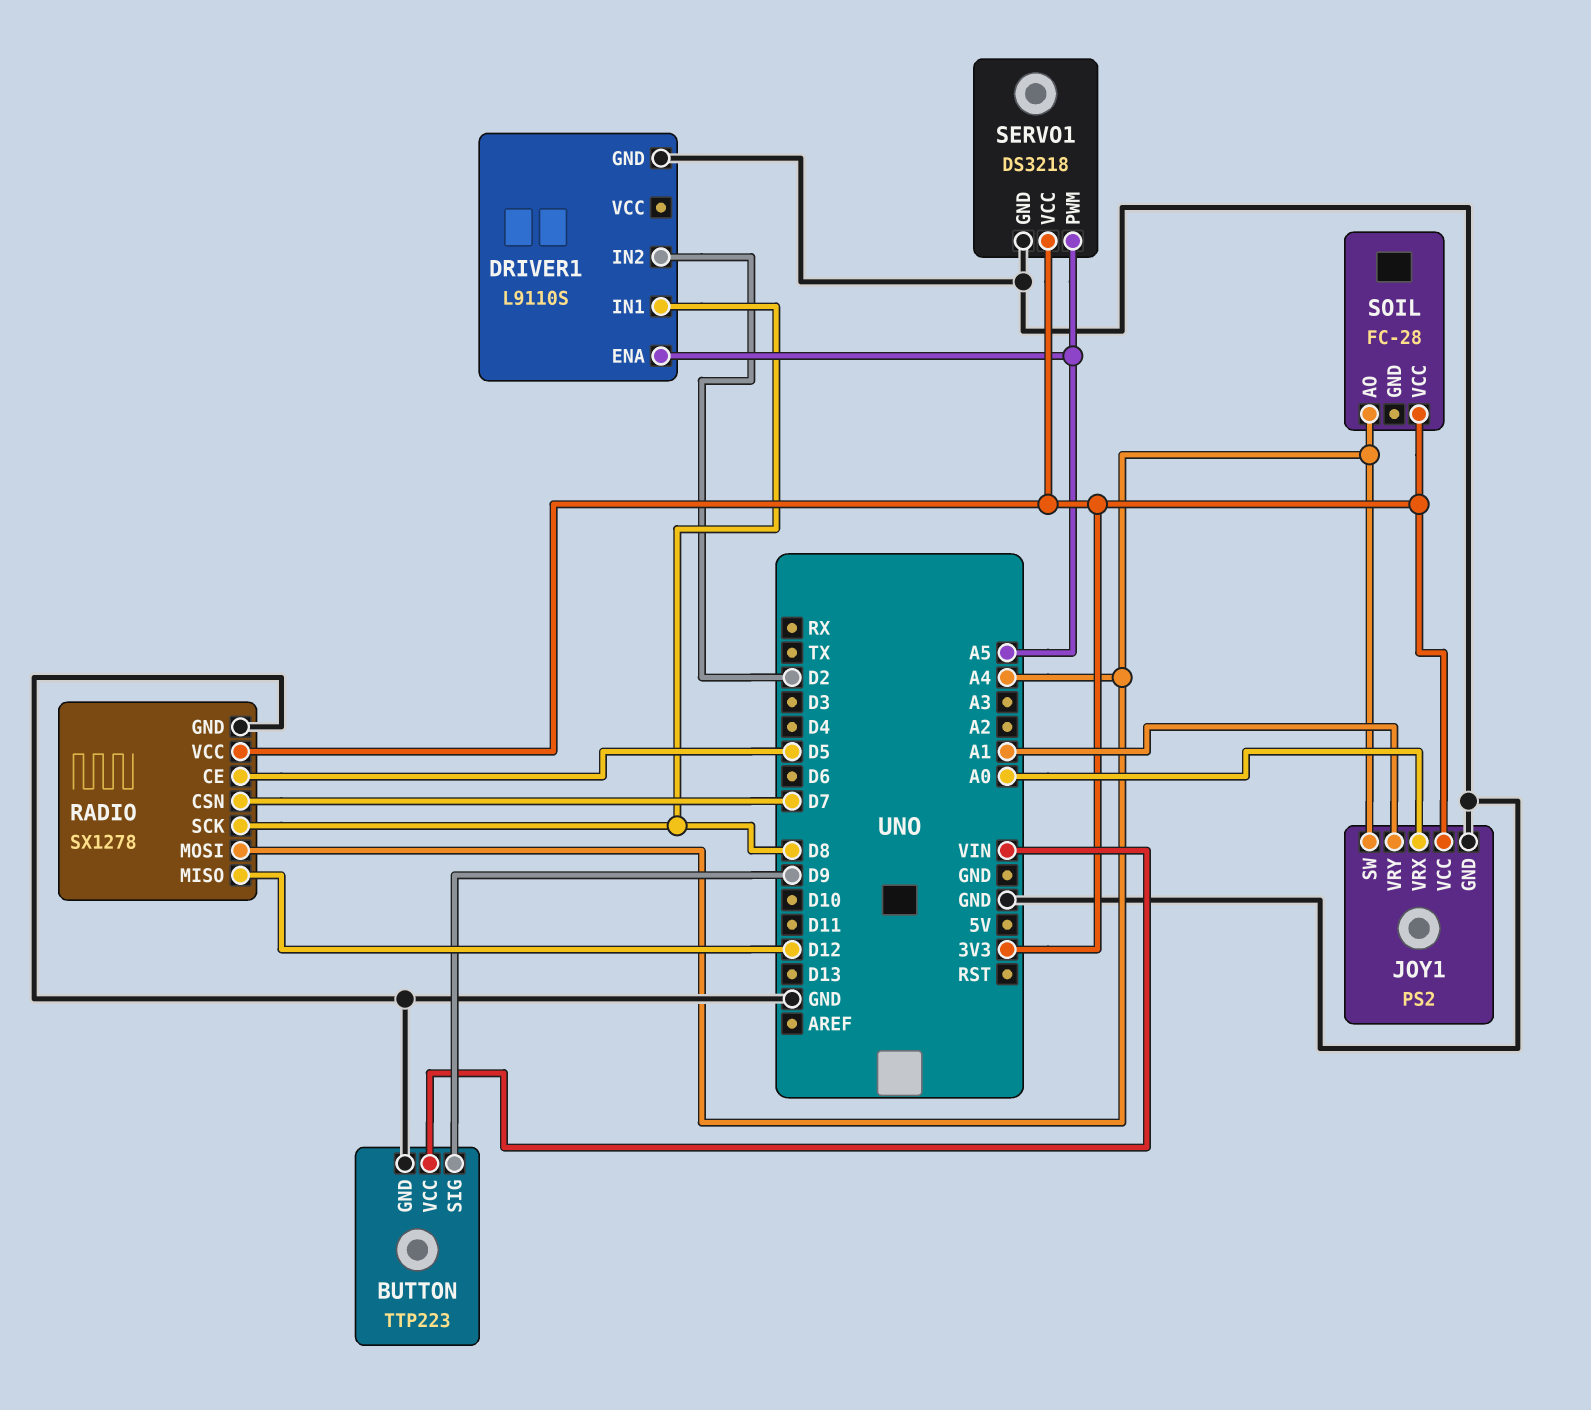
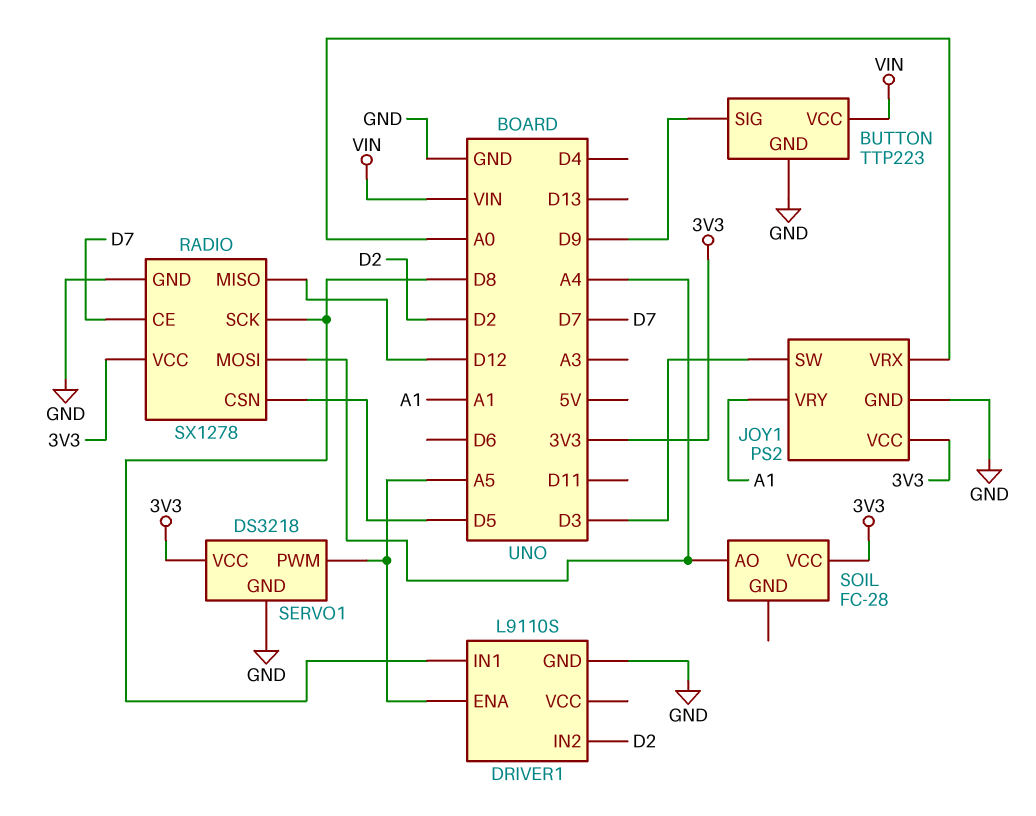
JOY1 pin SW: A4 -> D3
RADIO pin CE: D5 -> D7
RADIO pin CSN: D7 -> D5

